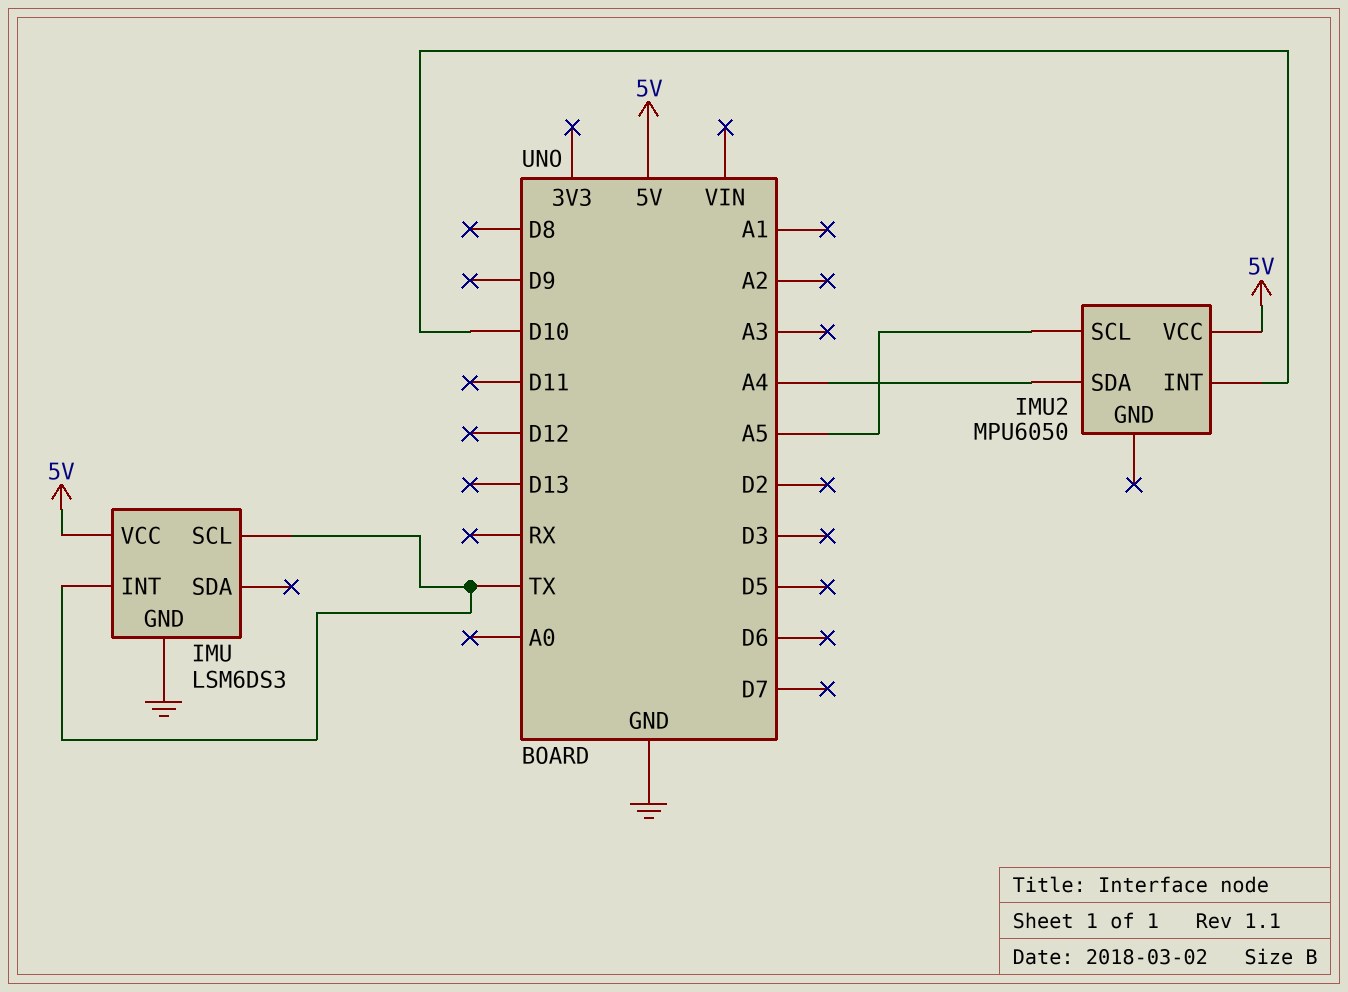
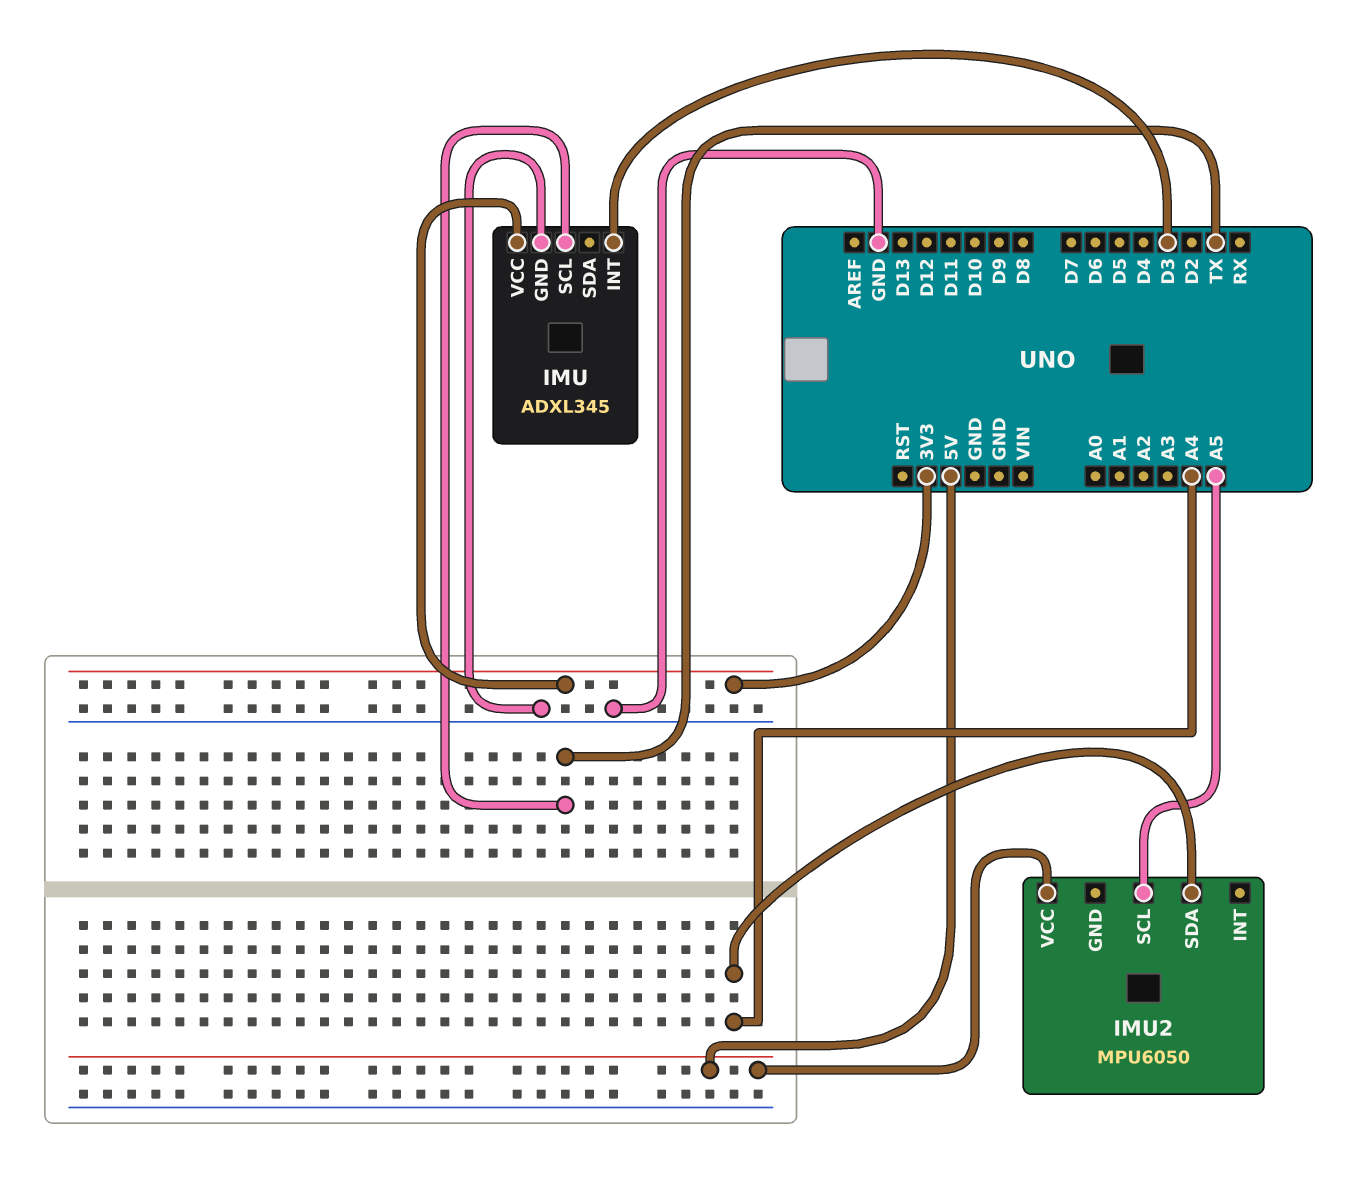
IMU: LSM6DS3 -> ADXL345
IMU pin INT: TX -> D3
IMU pin VCC: 5V -> 3V3
IMU2 pin INT: D10 -> none

